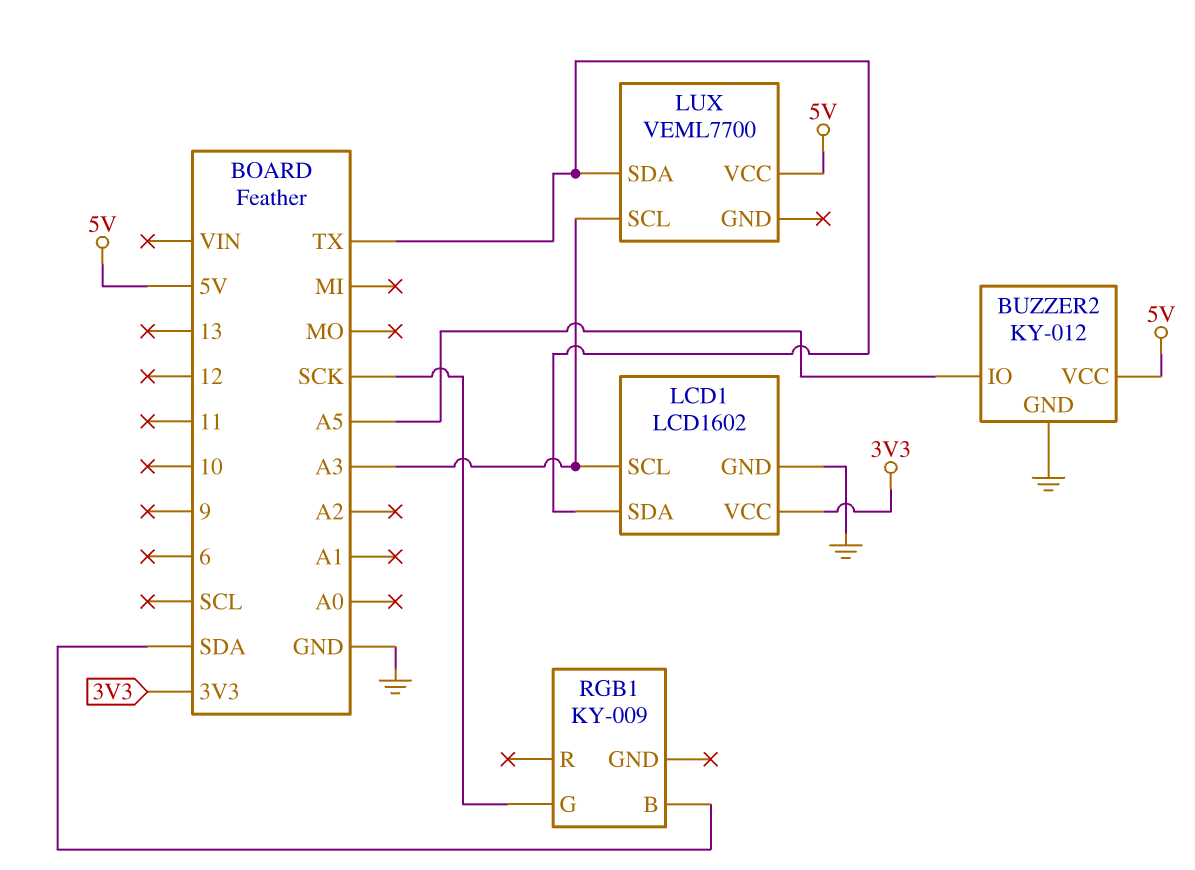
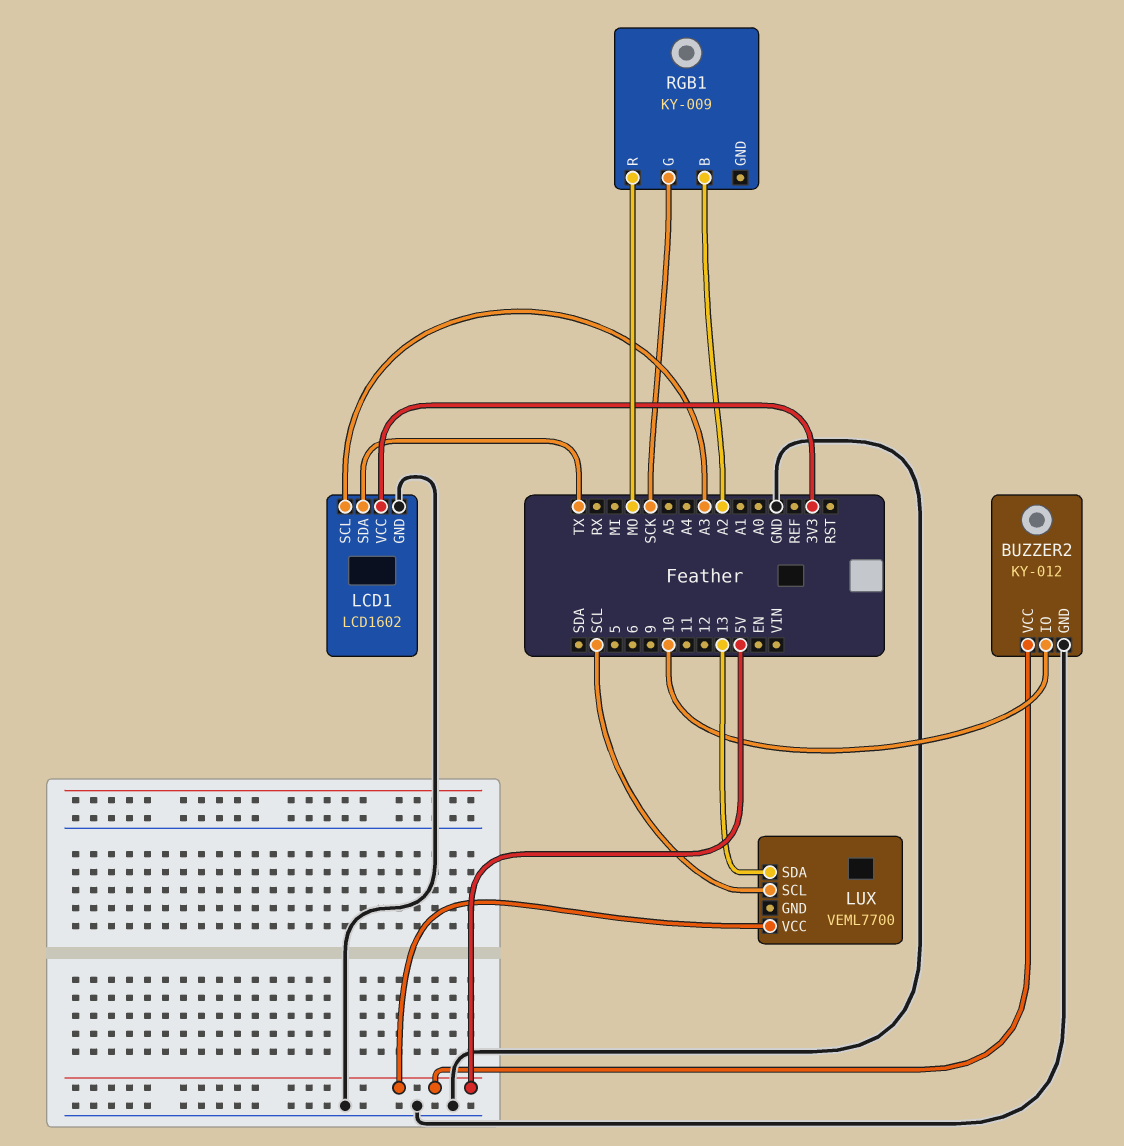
BUZZER2 pin IO: A5 -> 10
LUX pin SCL: A3 -> SCL
LUX pin SDA: TX -> 13
RGB1 pin B: SDA -> A2
RGB1 pin R: none -> MO

